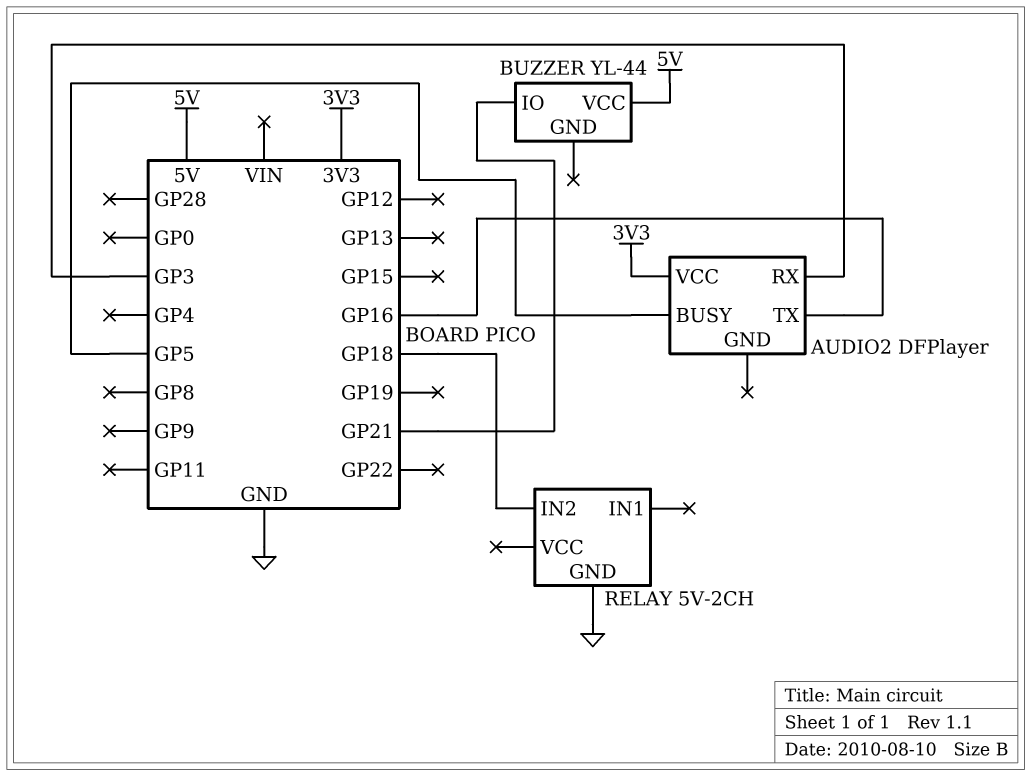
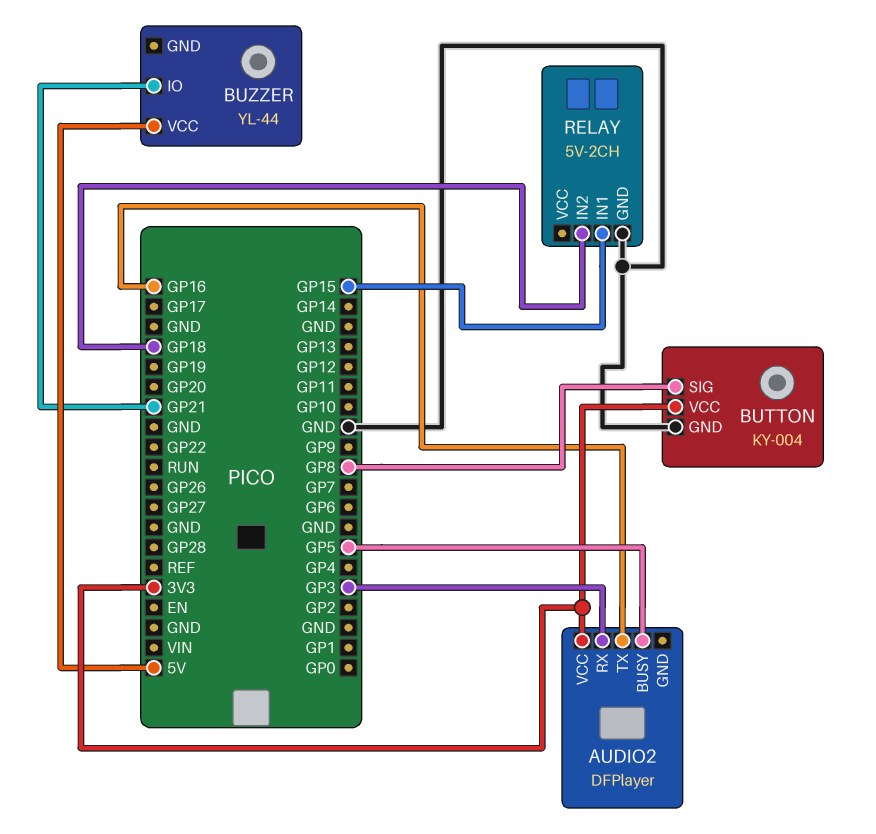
BUTTON: none -> KY-004
BUTTON pin GND: none -> GND
BUTTON pin SIG: none -> GP8
BUTTON pin VCC: none -> 3V3
RELAY pin IN1: none -> GP15

